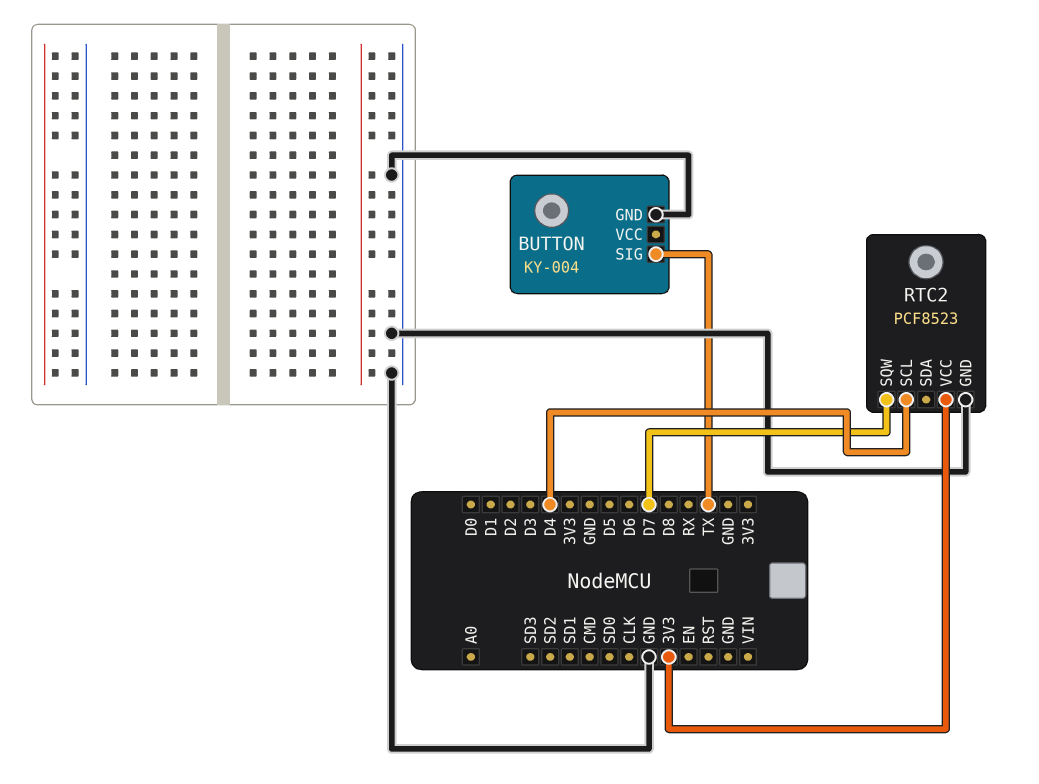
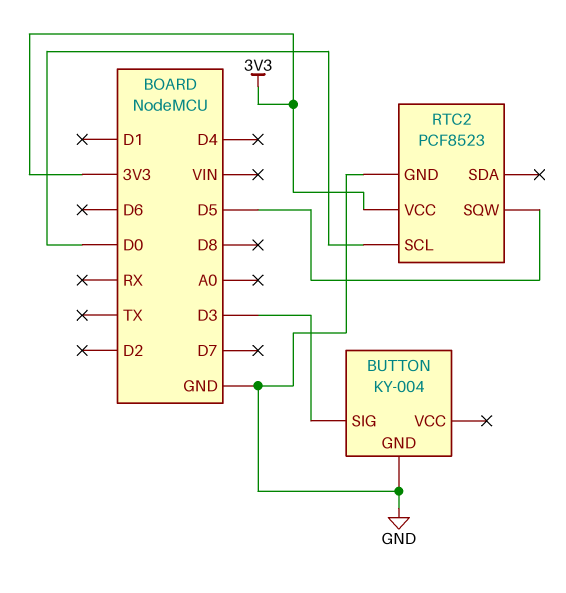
BUTTON pin SIG: TX -> D3
RTC2 pin SCL: D4 -> D0
RTC2 pin SQW: D7 -> D5

